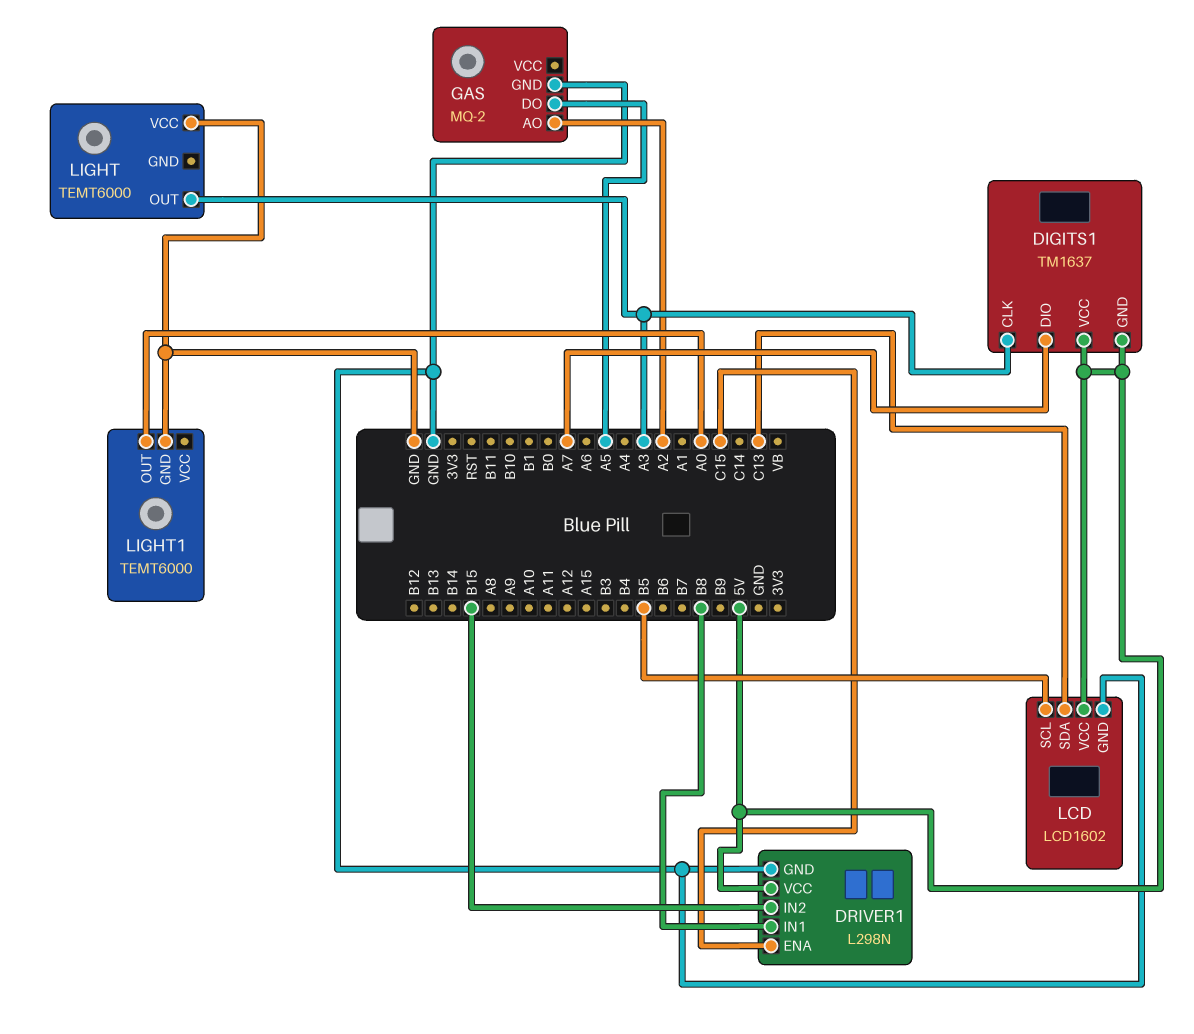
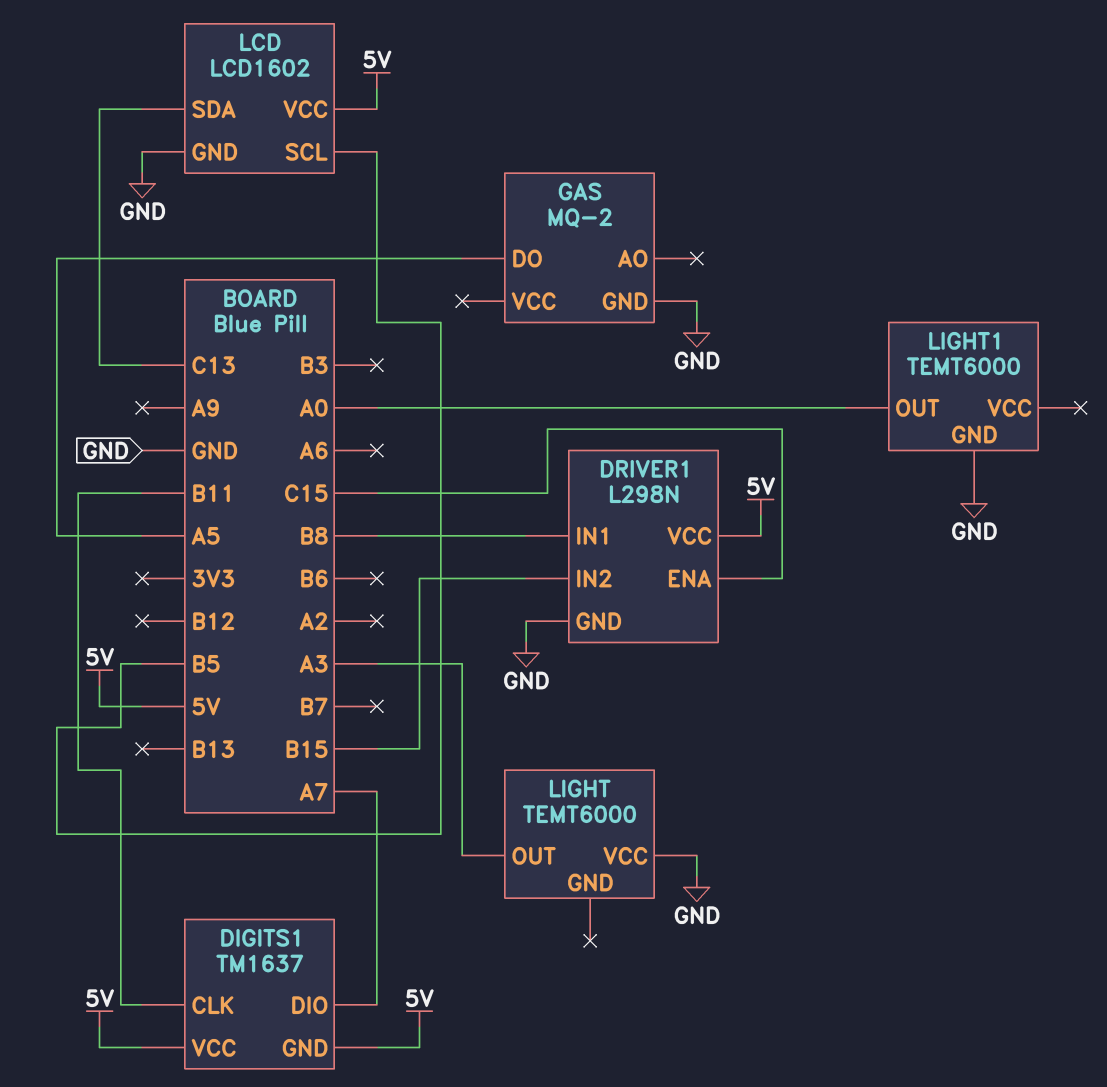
DIGITS1 pin CLK: A3 -> B11
GAS pin AO: A2 -> none

